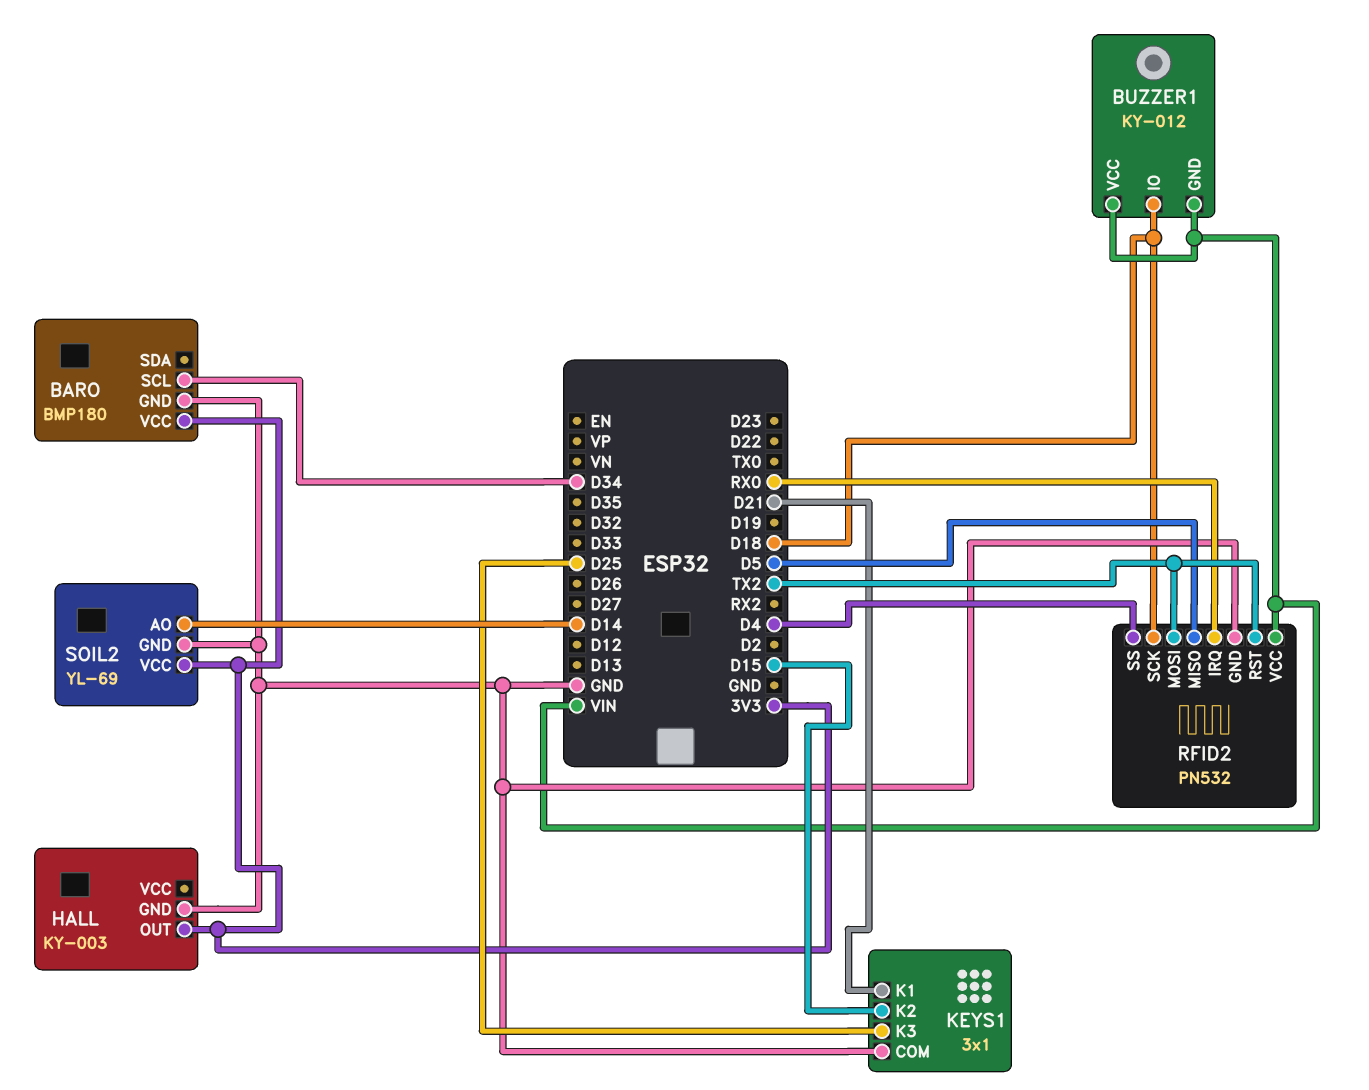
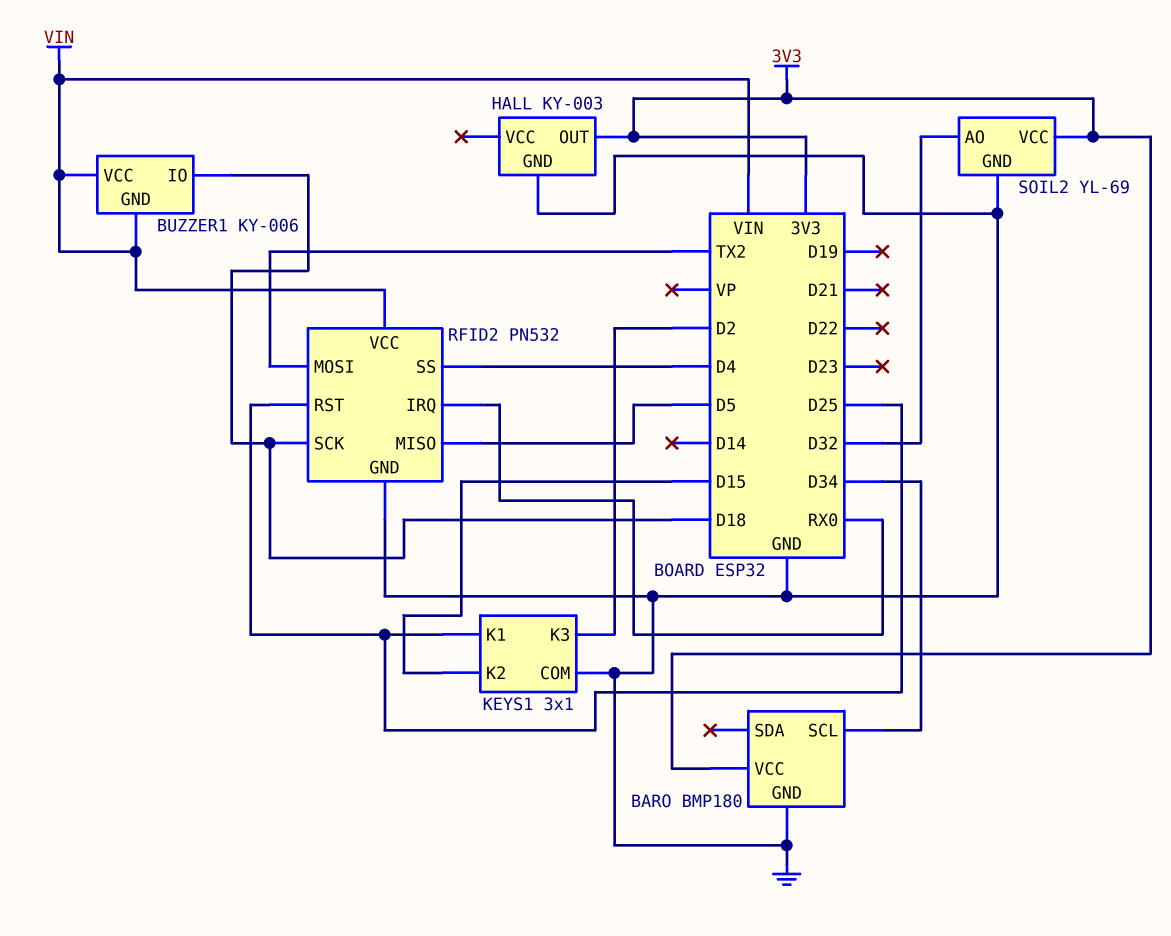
BUZZER1: KY-012 -> KY-006
KEYS1 pin K1: D21 -> D25
KEYS1 pin K3: D25 -> D2
RFID2 pin RST: TX2 -> D25
SOIL2 pin AO: D14 -> D32

